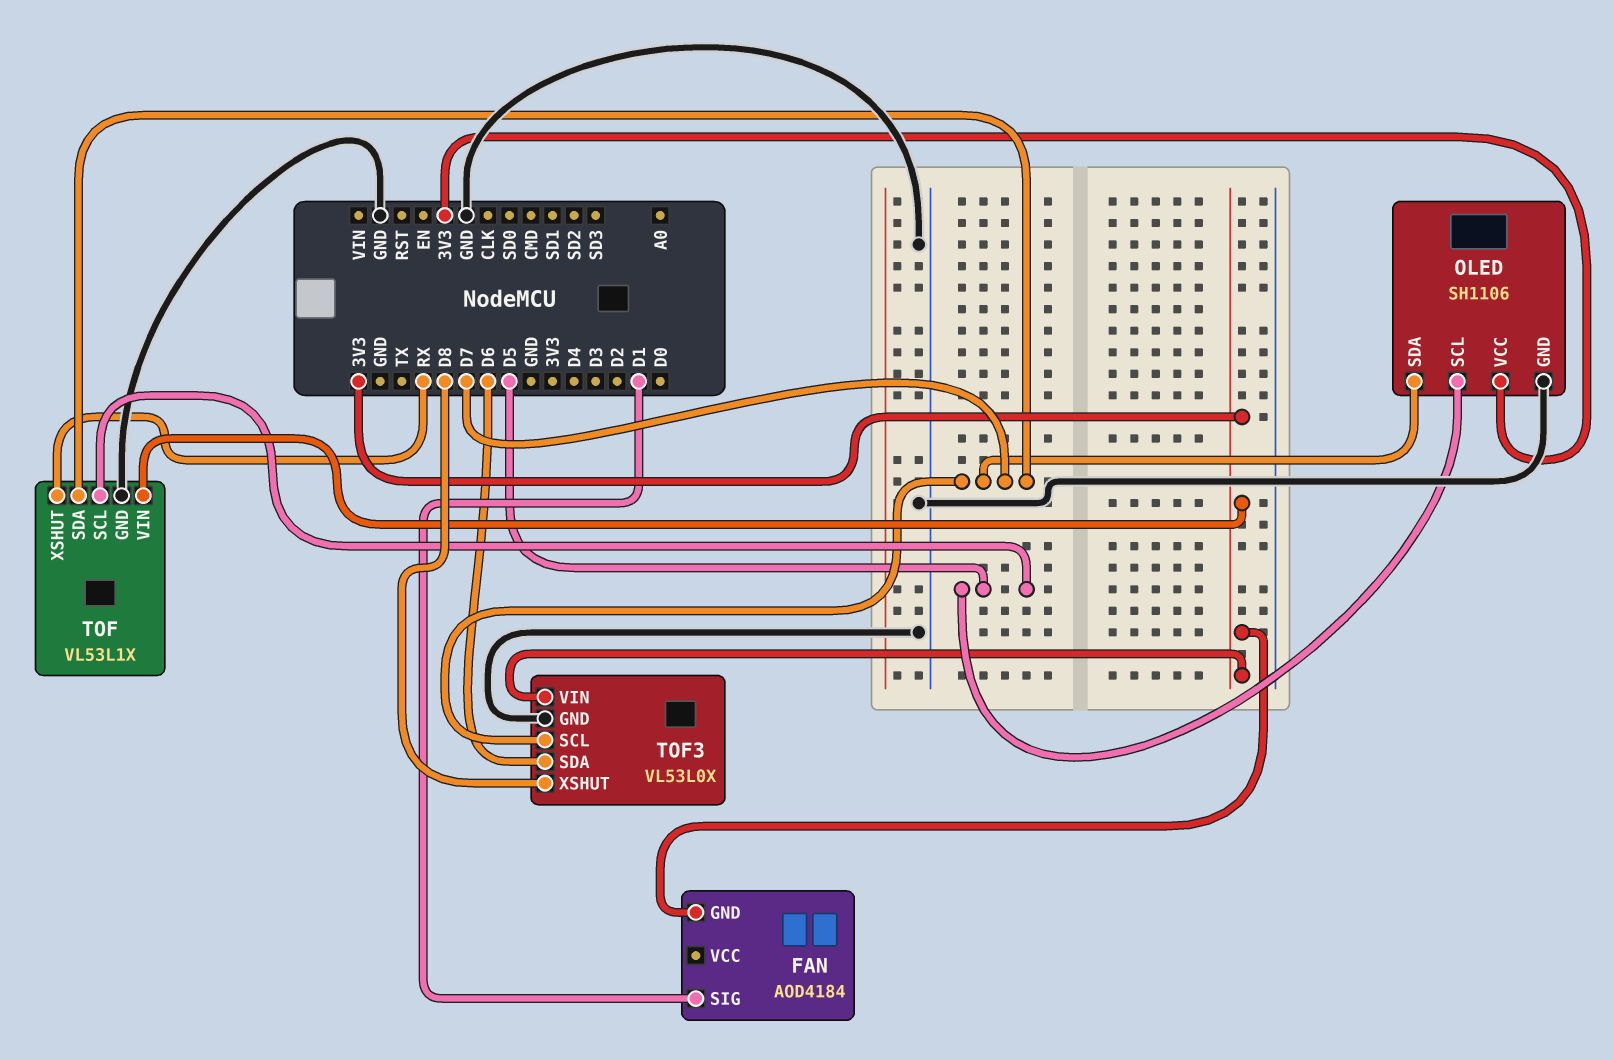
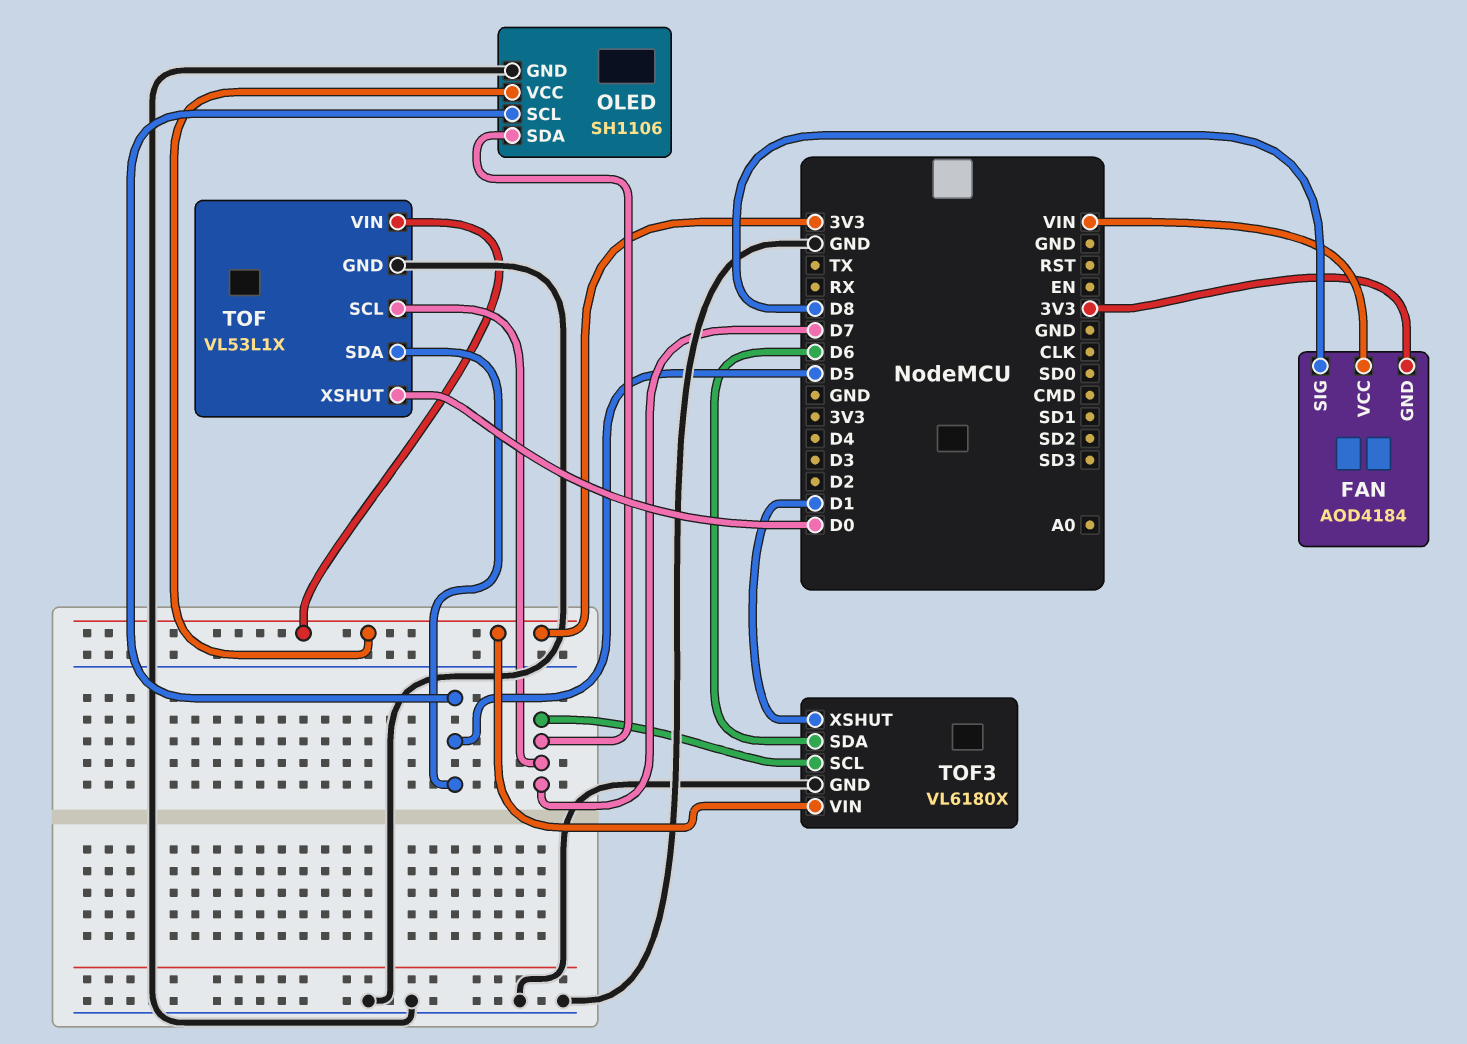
FAN pin SIG: D1 -> D8
FAN pin VCC: none -> VIN
TOF pin SCL: D5 -> D7
TOF pin SDA: D7 -> D5
TOF pin XSHUT: RX -> D0
TOF3: VL53L0X -> VL6180X
TOF3 pin XSHUT: D8 -> D1

